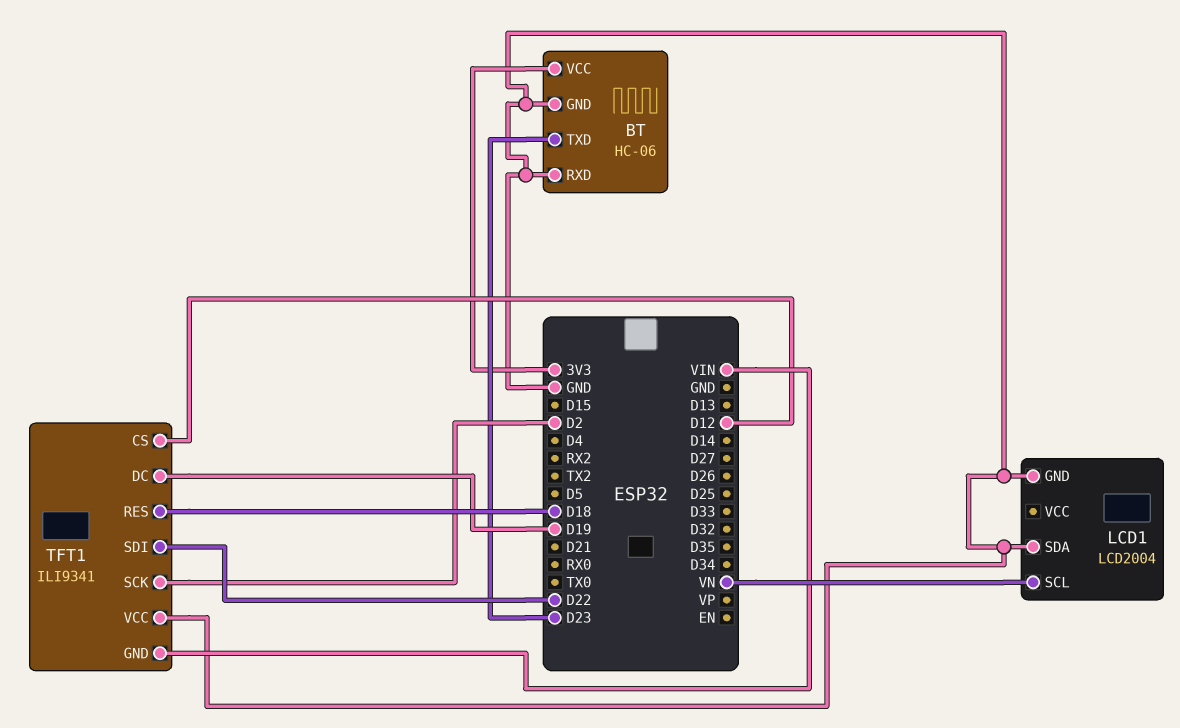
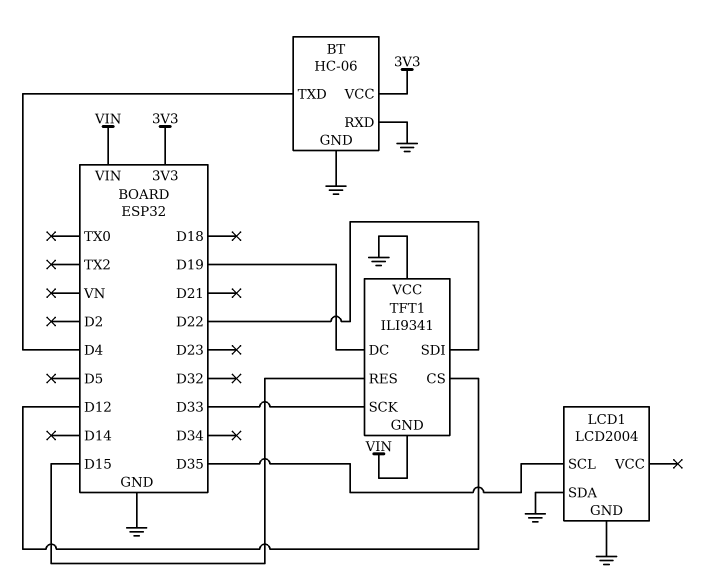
BT pin TXD: D23 -> D4
LCD1 pin SCL: VN -> D35
TFT1 pin RES: D18 -> D15
TFT1 pin SCK: D2 -> D33

